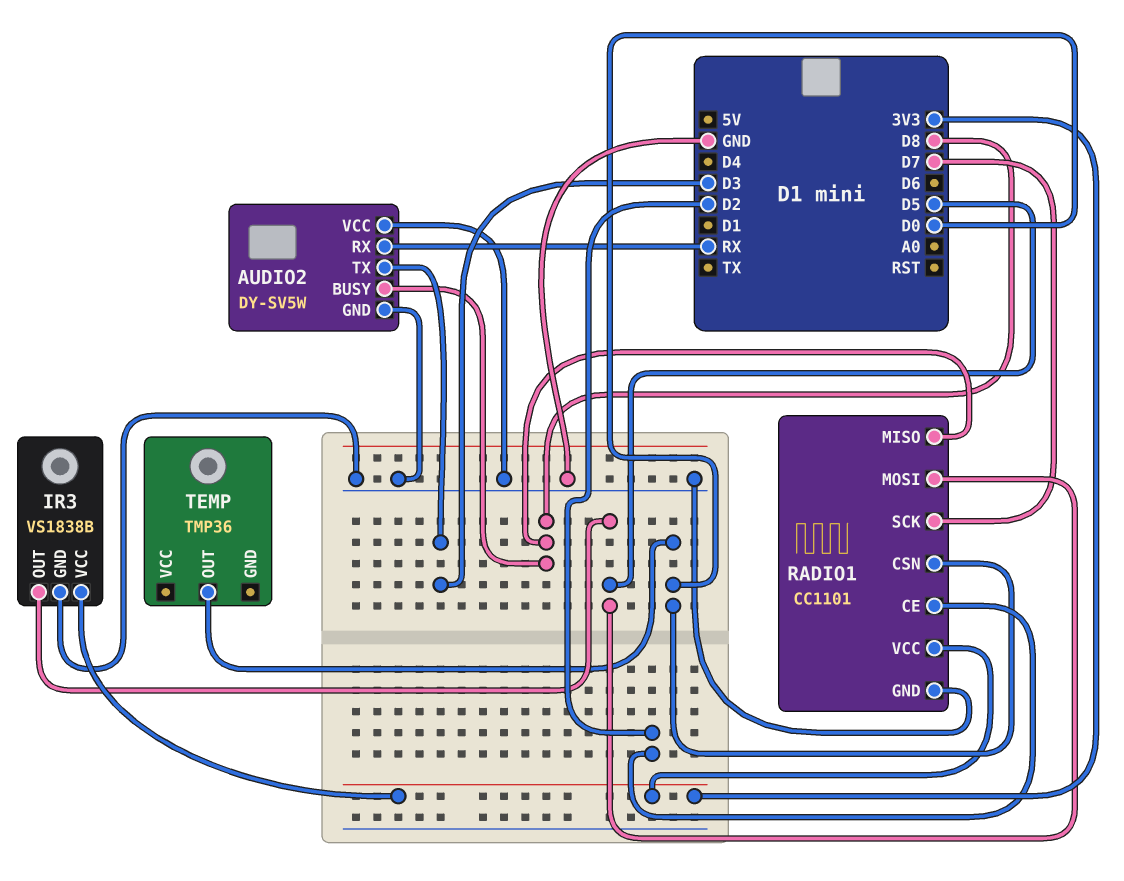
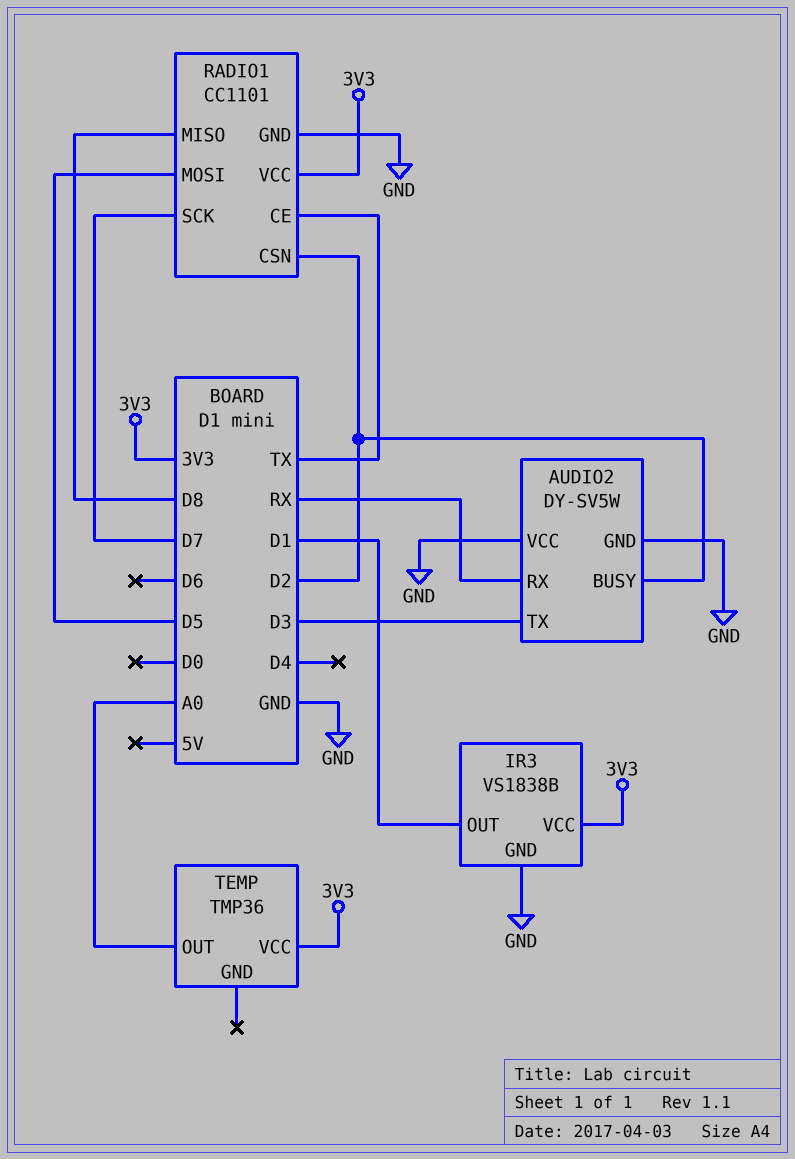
AUDIO2 pin BUSY: D8 -> D2
IR3 pin OUT: D5 -> D1
RADIO1 pin CE: D2 -> TX
RADIO1 pin CSN: D0 -> D2
TEMP pin OUT: D0 -> A0
TEMP pin VCC: none -> 3V3

